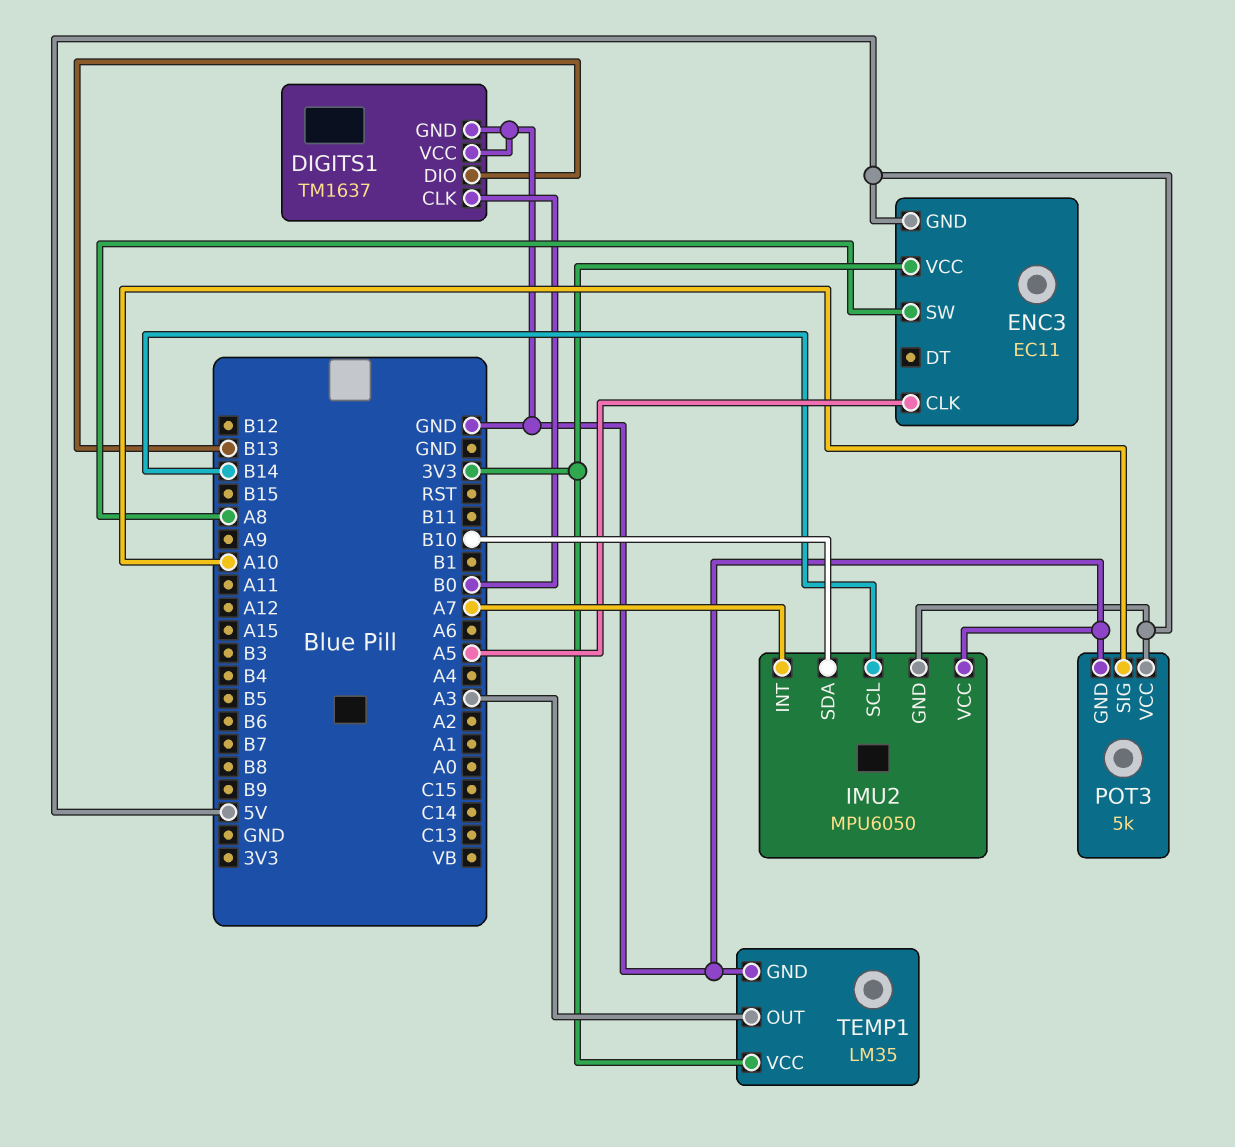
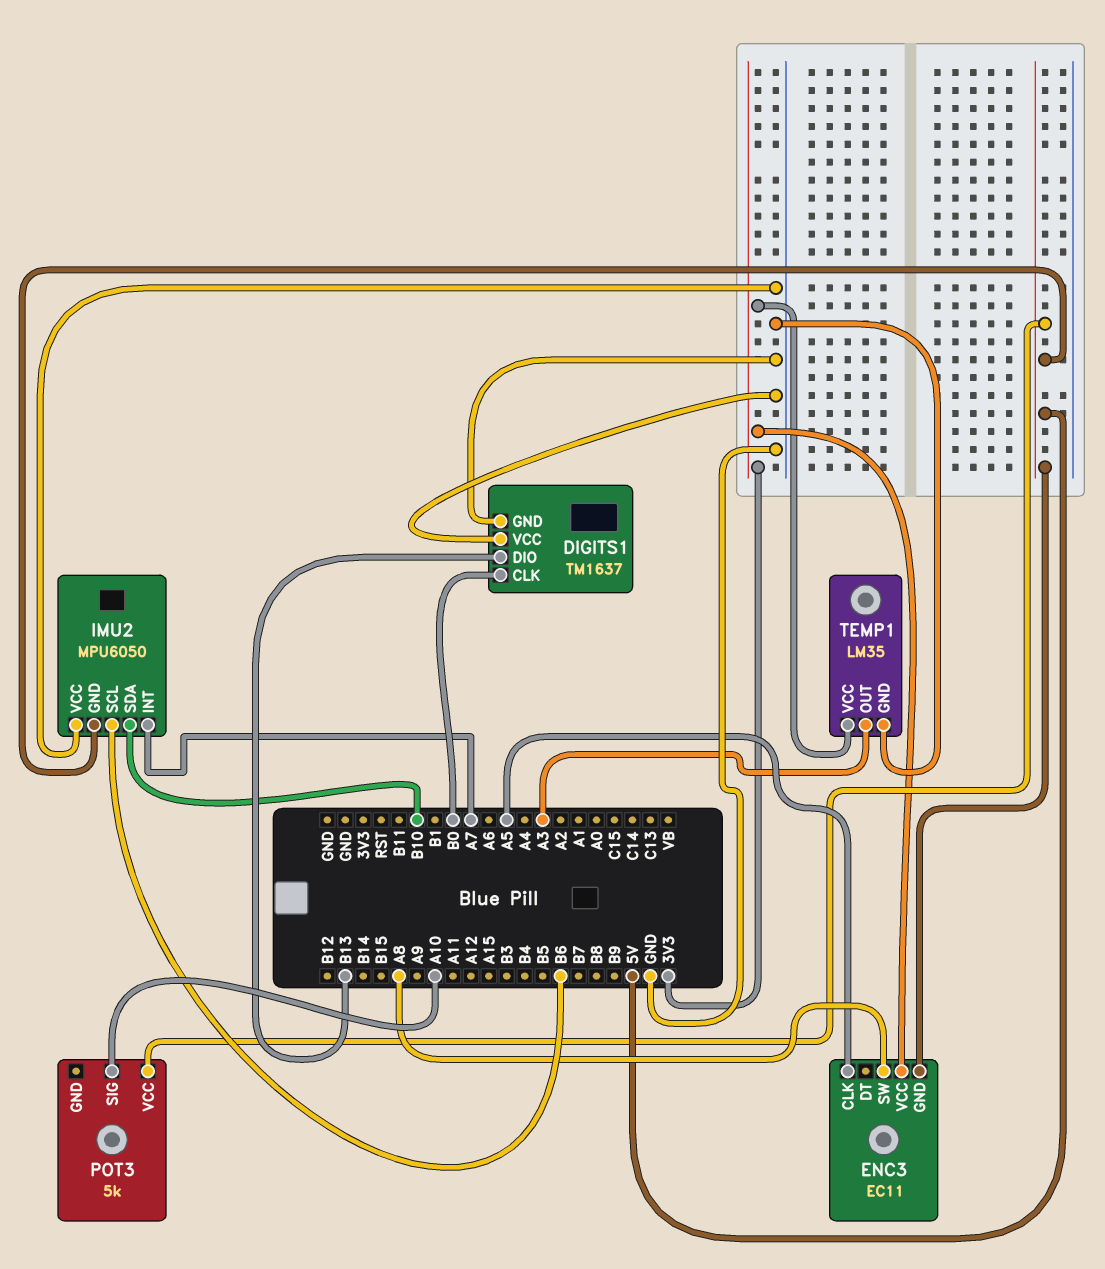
IMU2 pin SCL: B14 -> B6
POT3 pin GND: GND -> none

